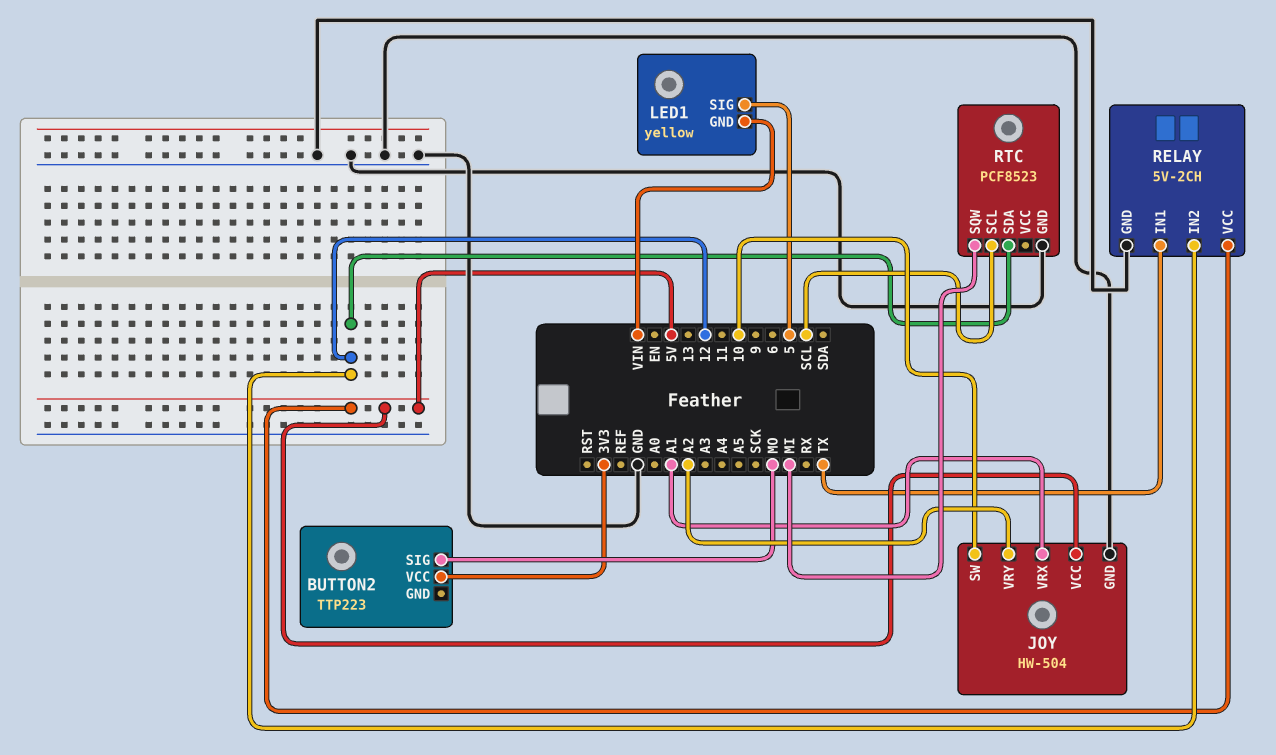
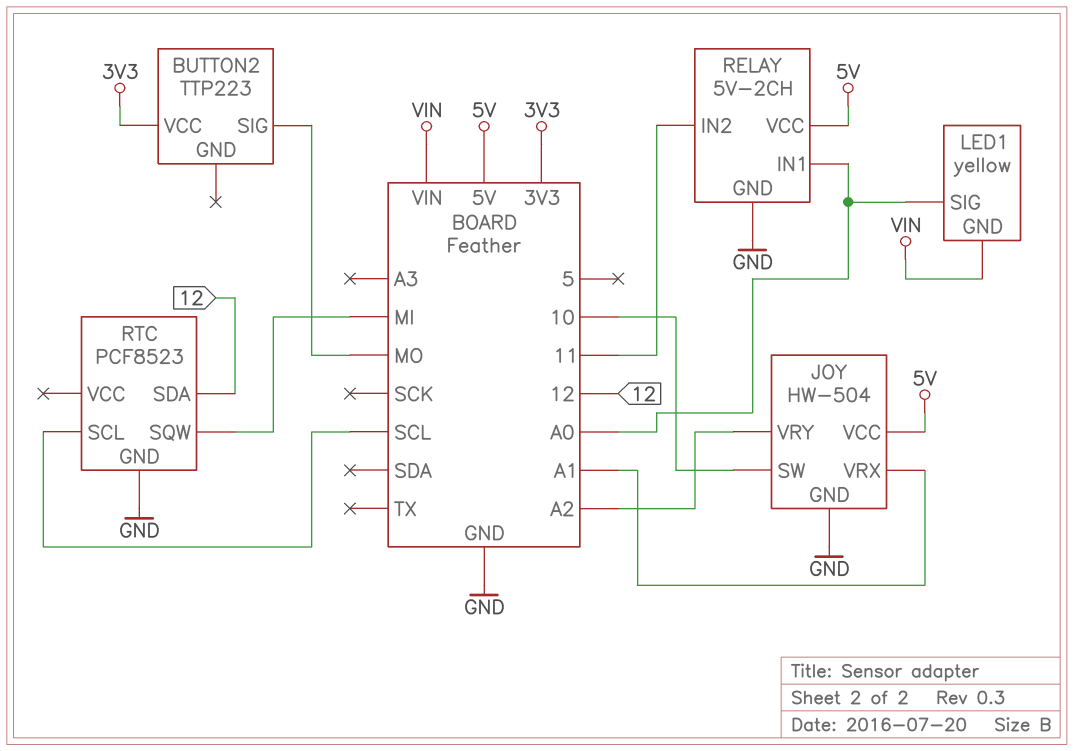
LED1 pin SIG: 5 -> A0
RELAY pin IN1: TX -> A0
RELAY pin IN2: 12 -> 11

